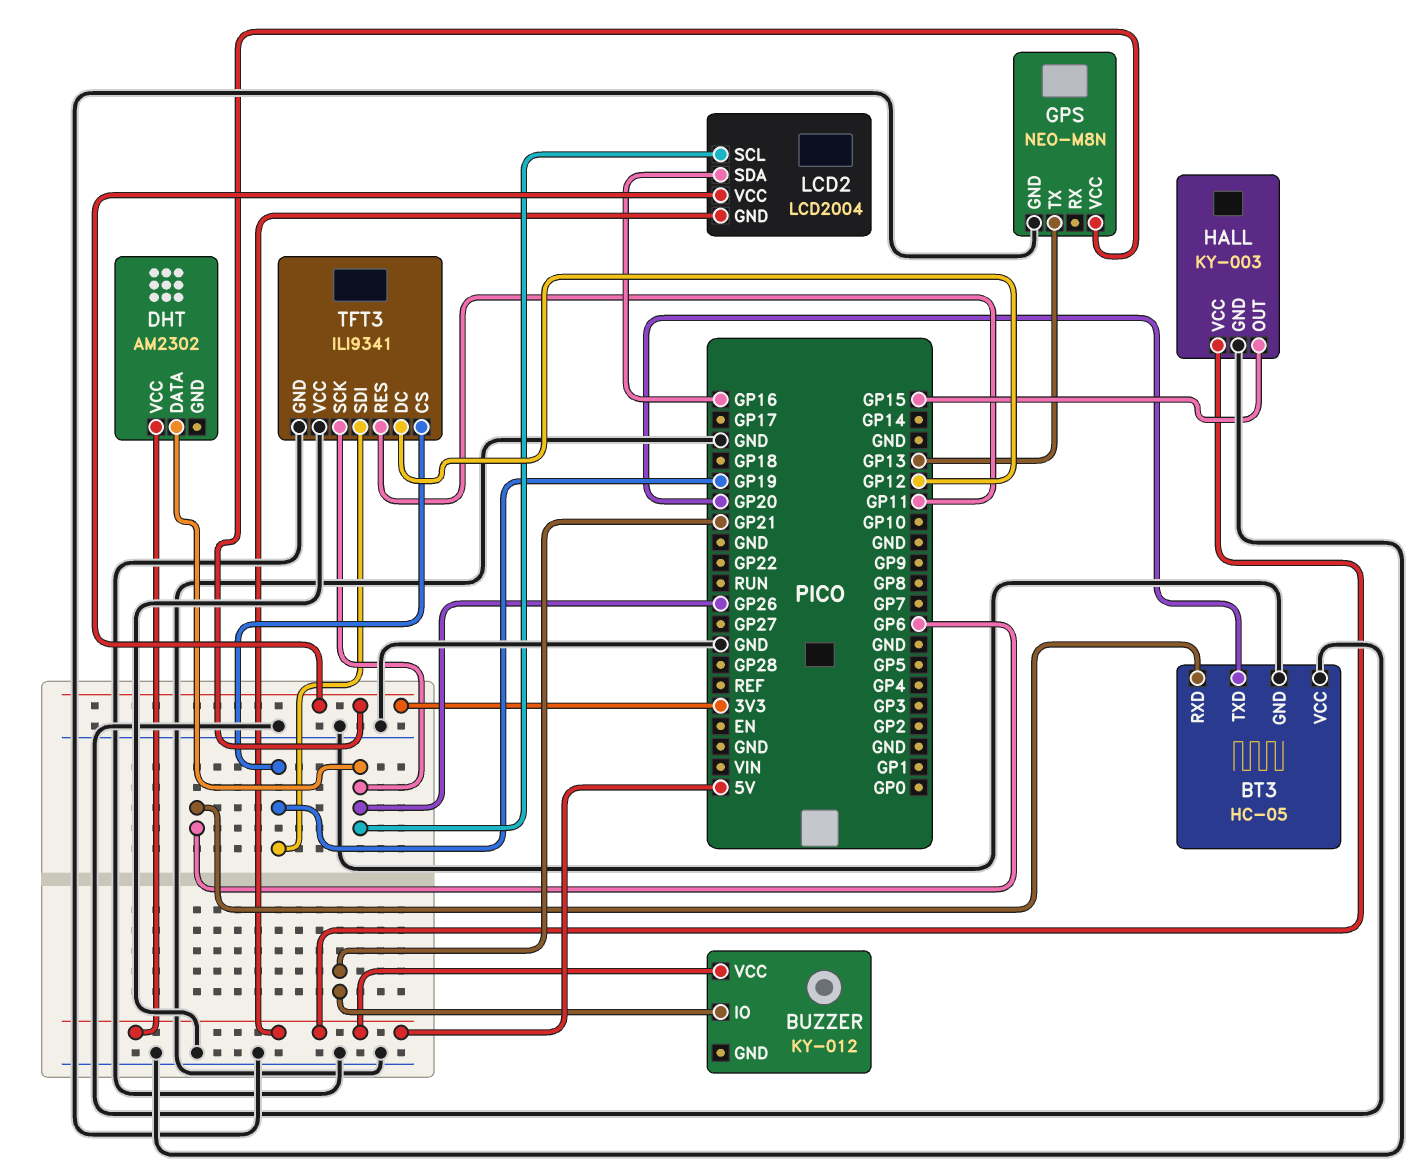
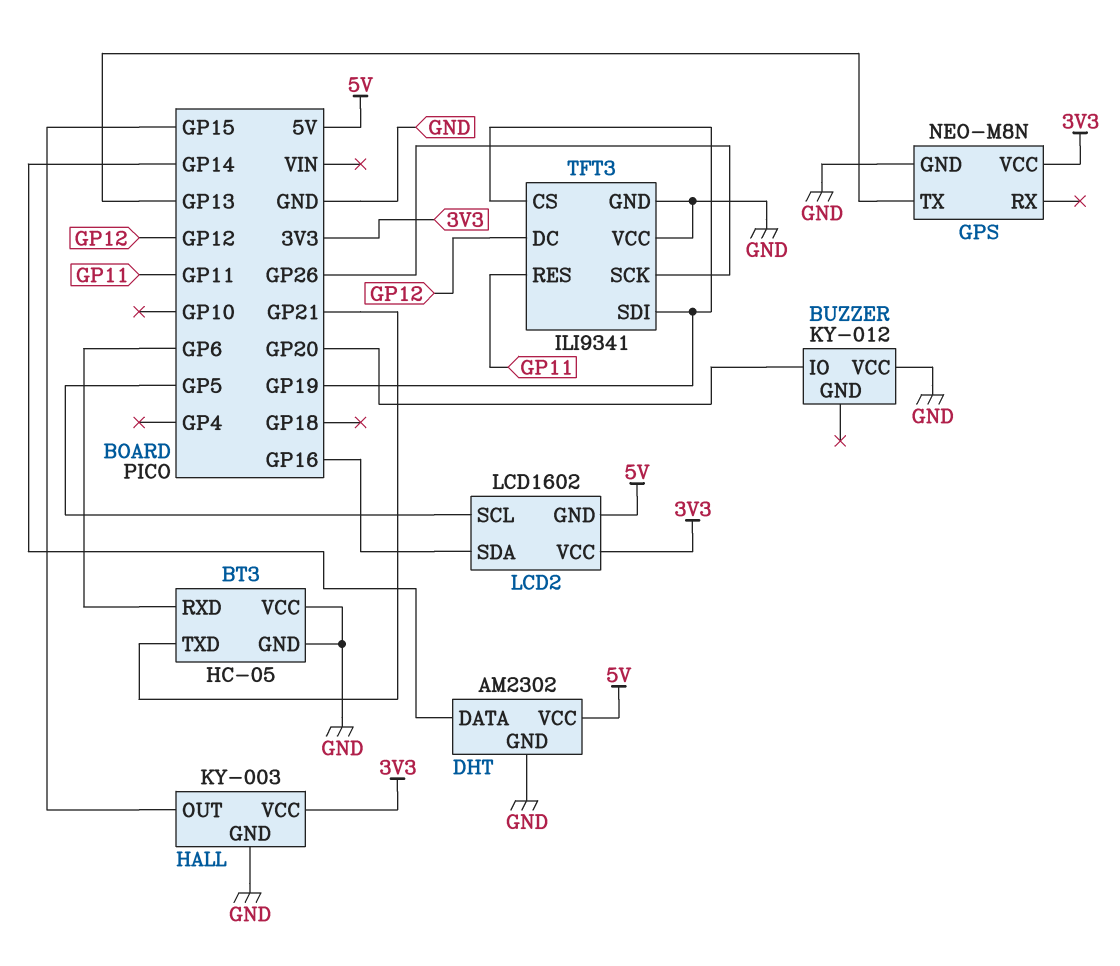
BT3 pin TXD: GP20 -> GP21
BUZZER pin IO: GP21 -> GP20
BUZZER pin VCC: 5V -> GND
DHT pin DATA: GP26 -> GP14
DHT pin GND: none -> GND
HALL pin VCC: 5V -> 3V3
LCD2: LCD2004 -> LCD1602
LCD2 pin SCL: GP26 -> GP5

